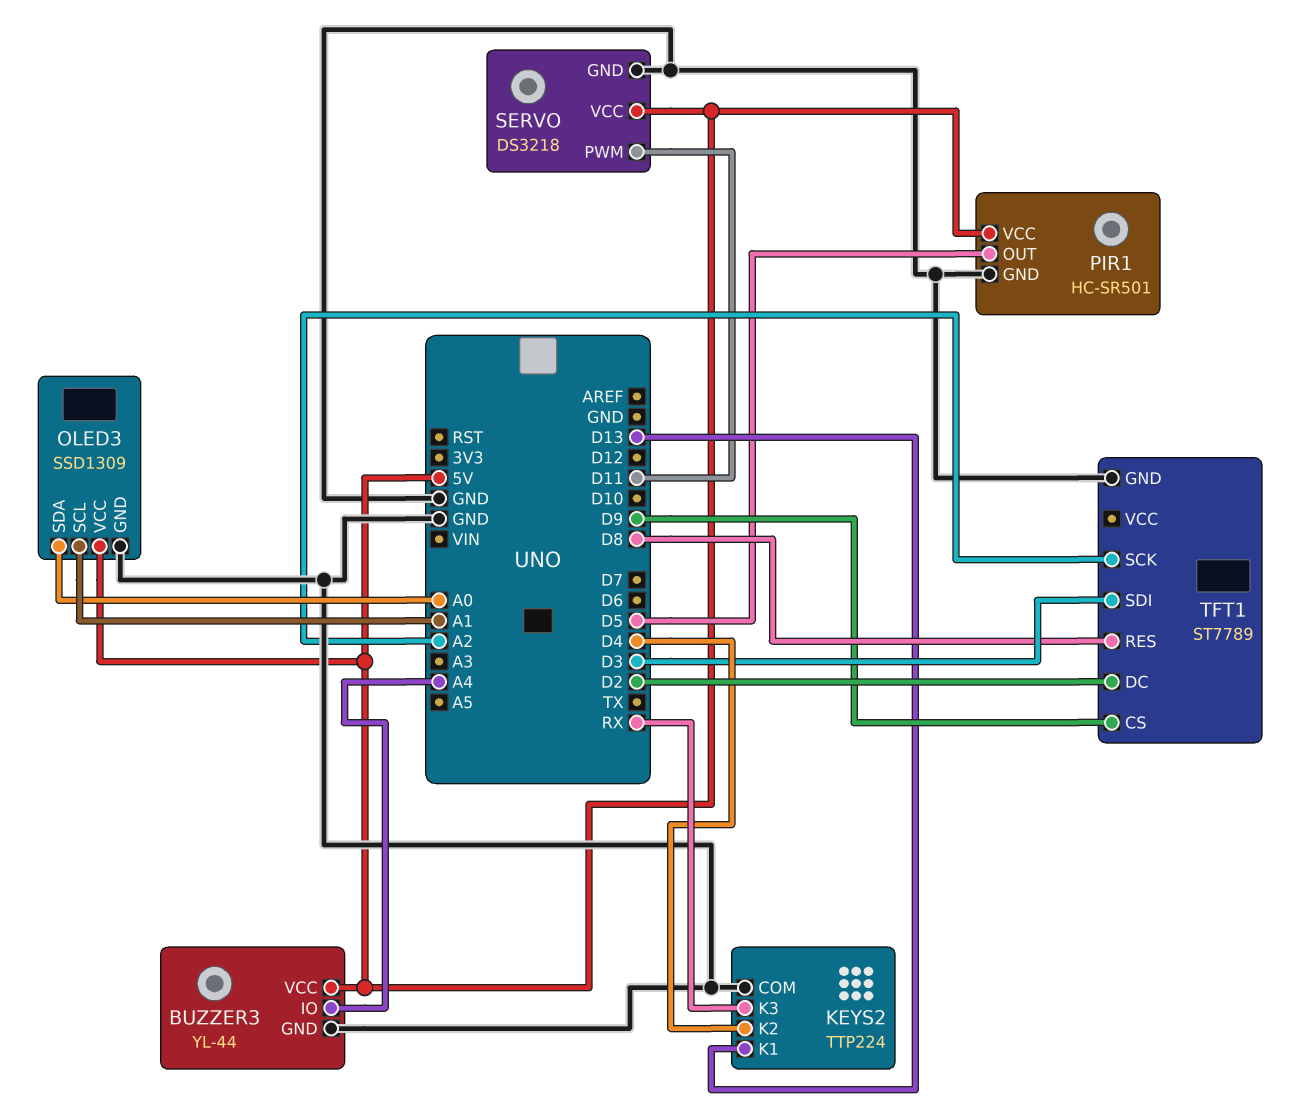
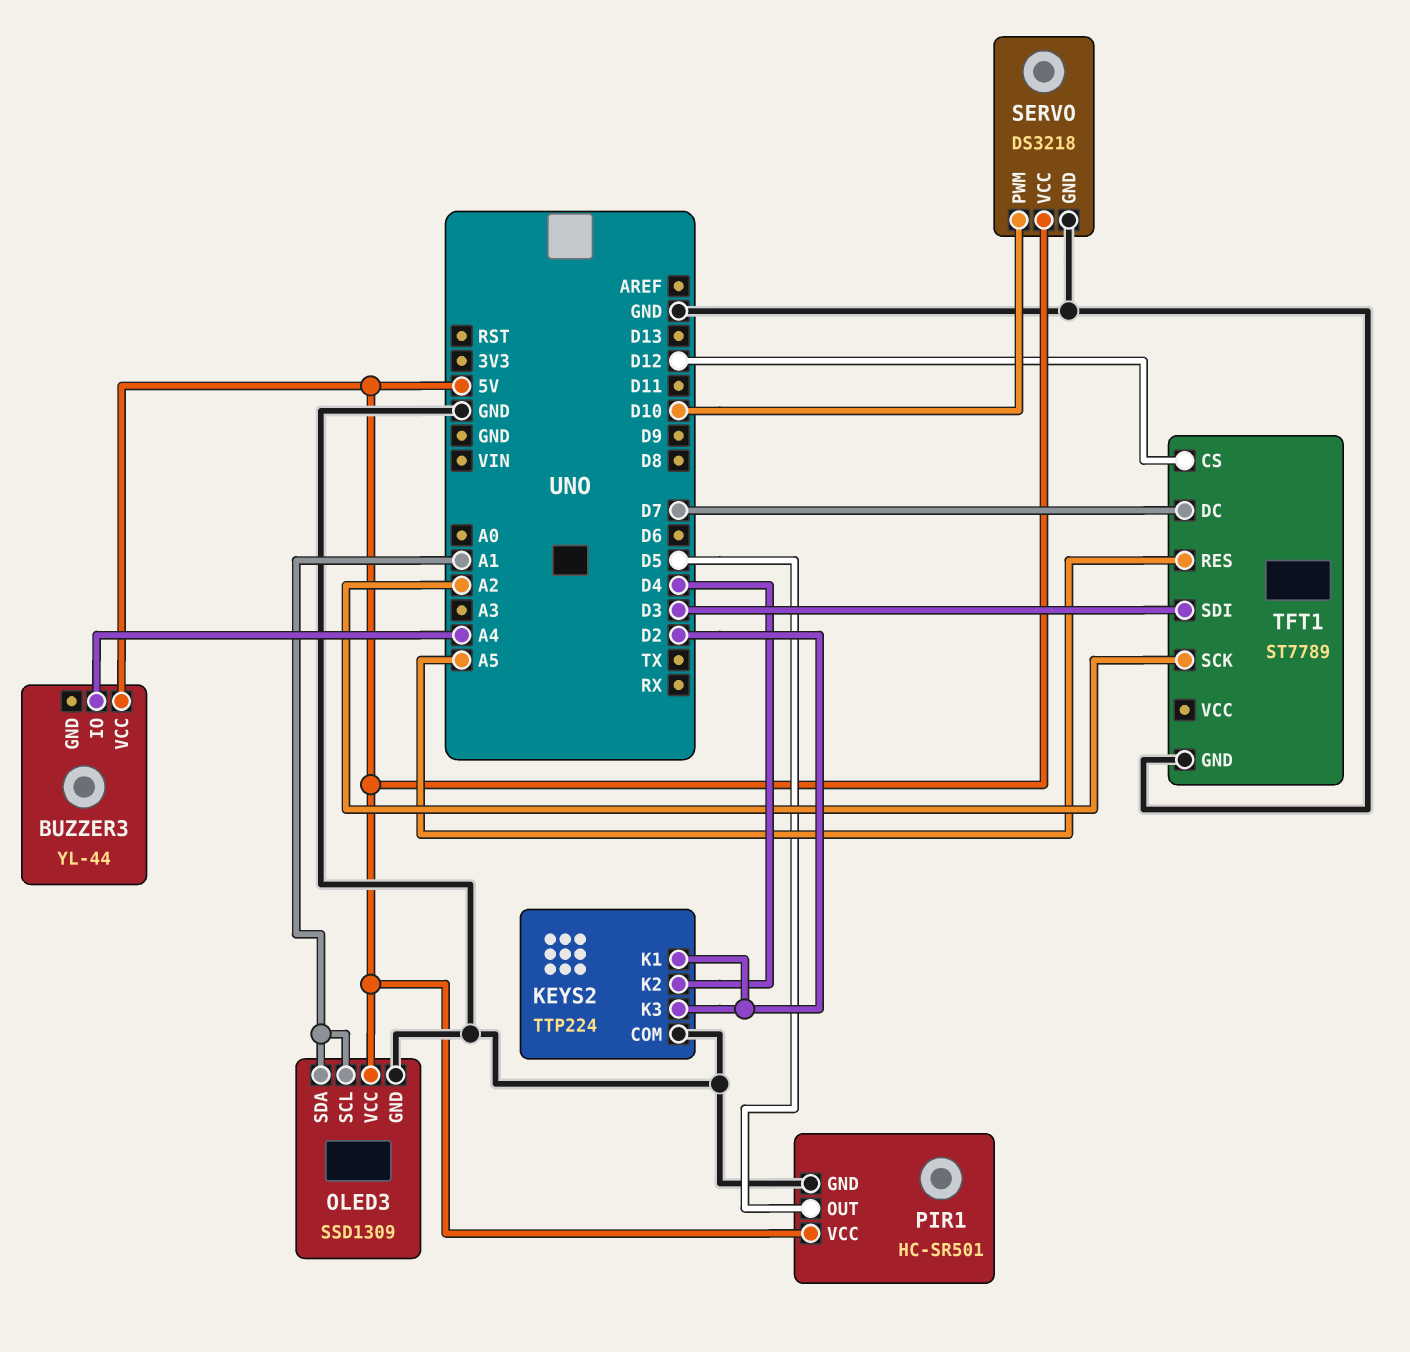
BUZZER3 pin GND: GND -> none
KEYS2 pin K1: D13 -> D2
KEYS2 pin K3: RX -> D2
OLED3 pin SDA: A0 -> A1
SERVO pin PWM: D11 -> D10
TFT1 pin CS: D9 -> D12
TFT1 pin DC: D2 -> D7
TFT1 pin RES: D8 -> A5

